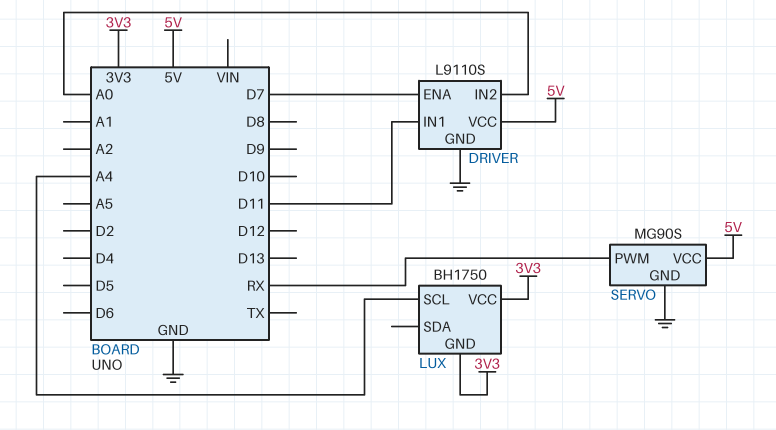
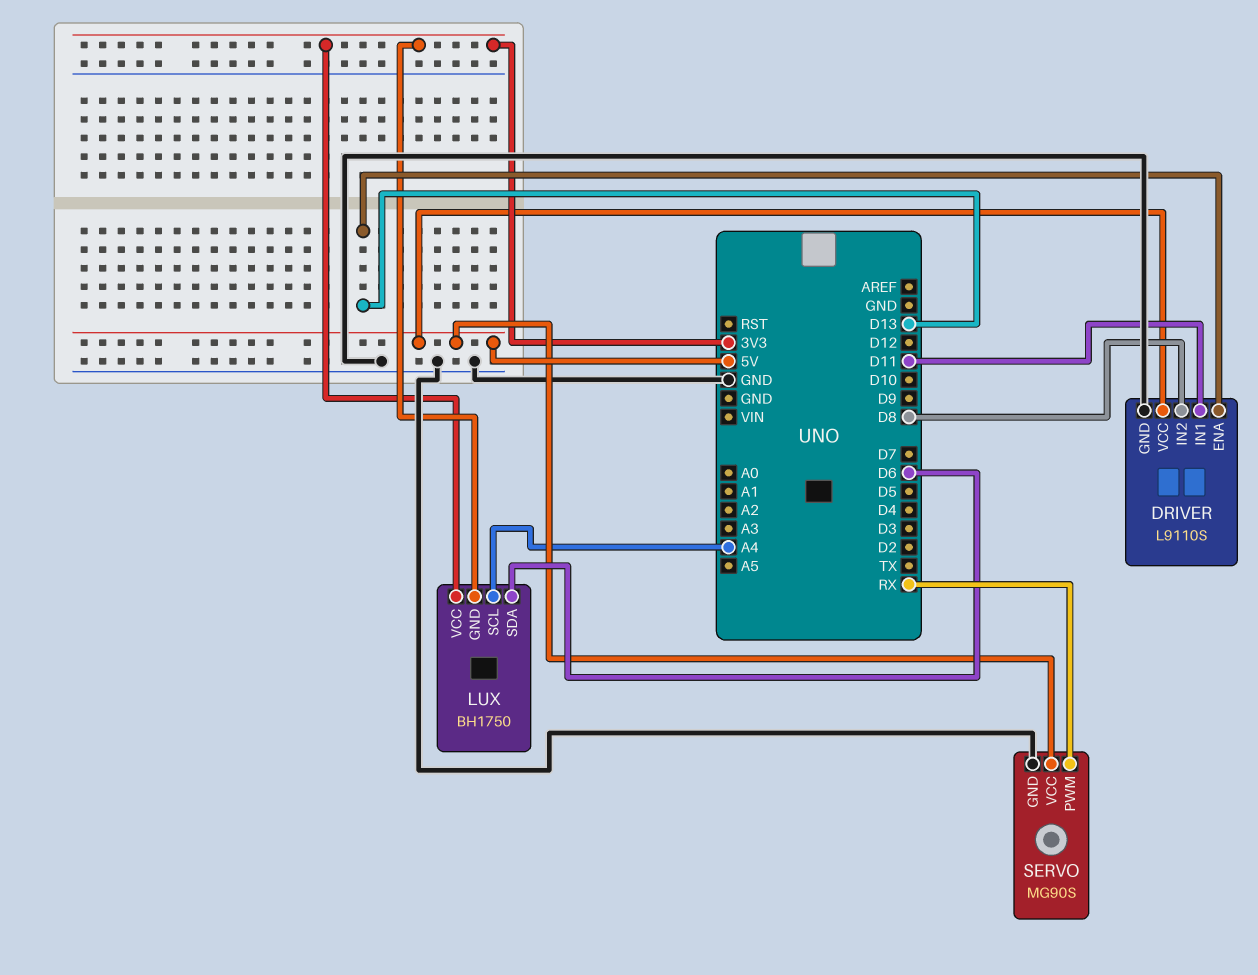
DRIVER pin ENA: D7 -> D13
DRIVER pin IN2: A0 -> D8
LUX pin SDA: none -> D6

